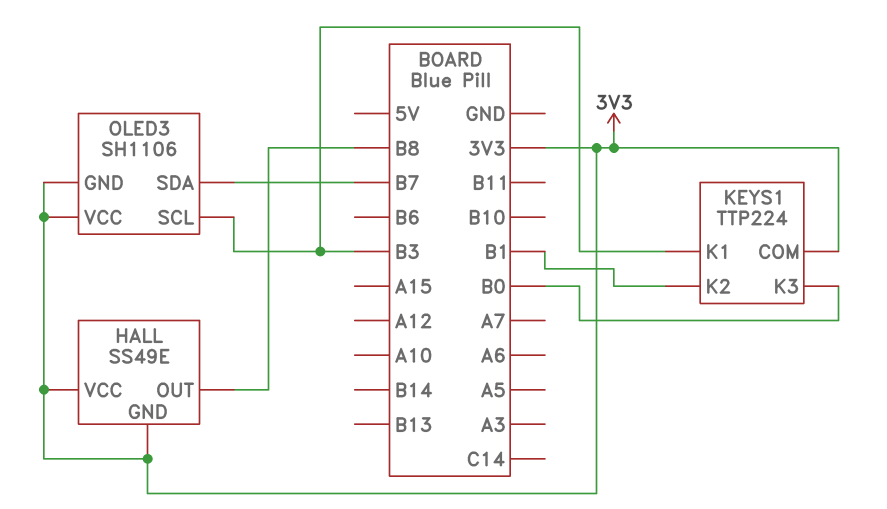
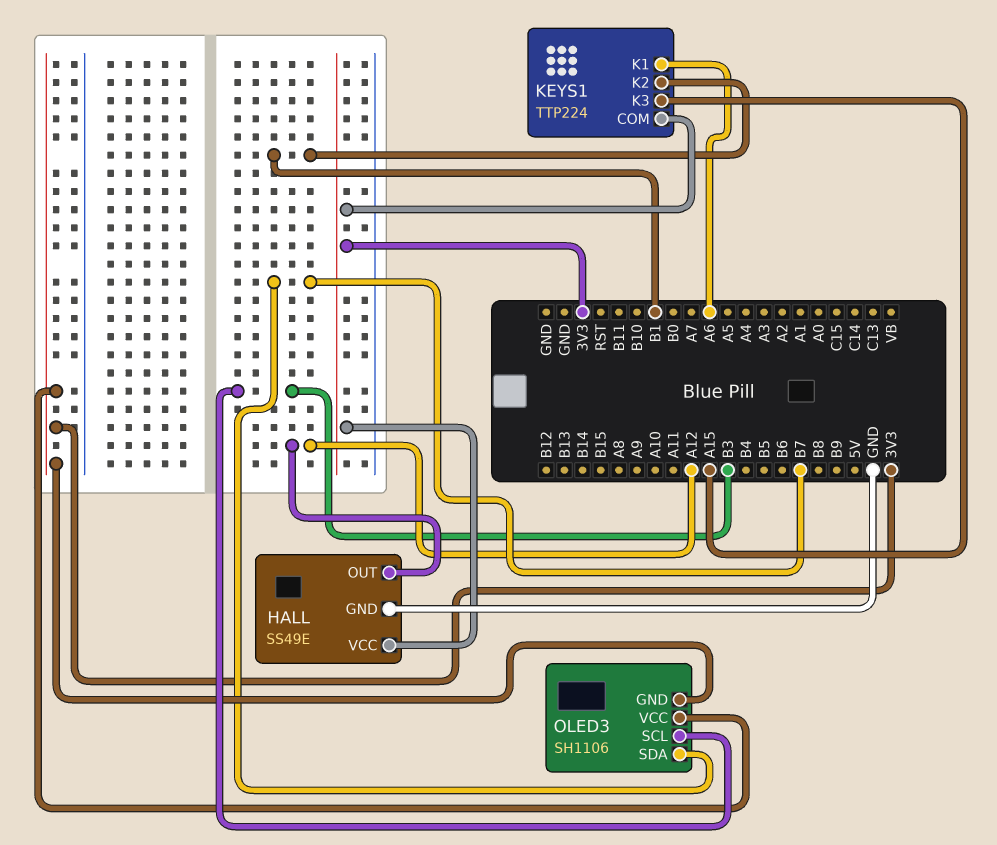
HALL pin GND: 3V3 -> GND
HALL pin OUT: B8 -> A12
KEYS1 pin K1: B3 -> A6
KEYS1 pin K3: B0 -> A15

